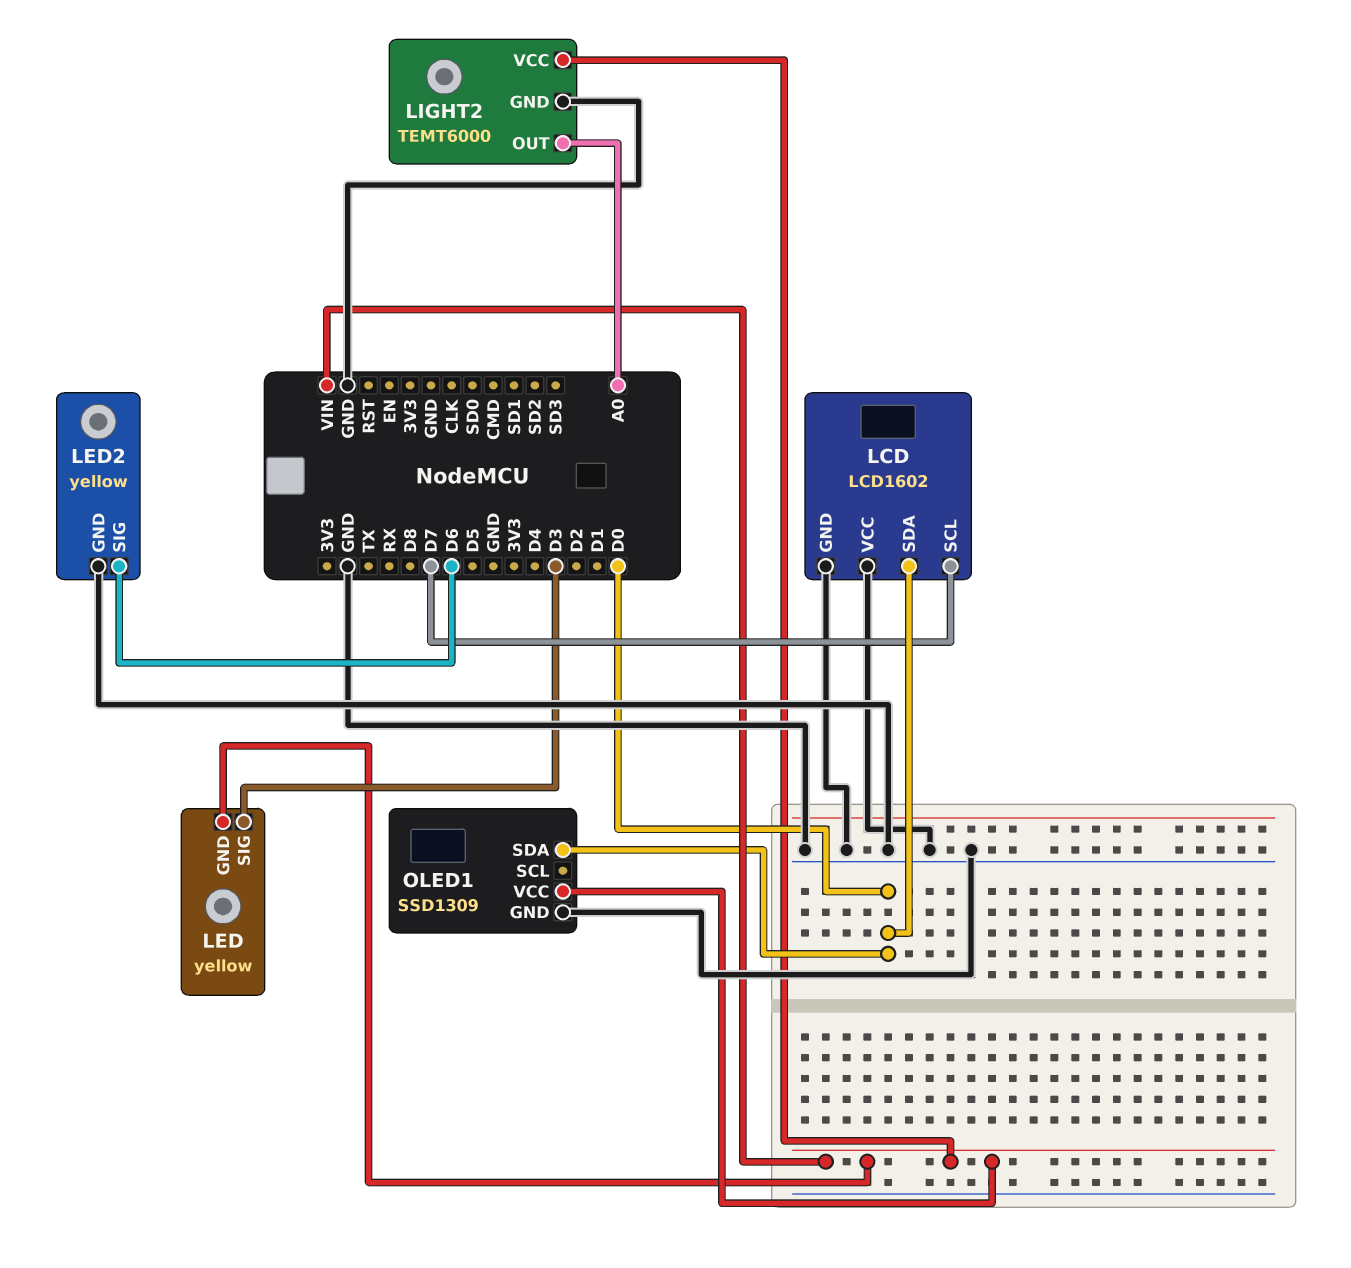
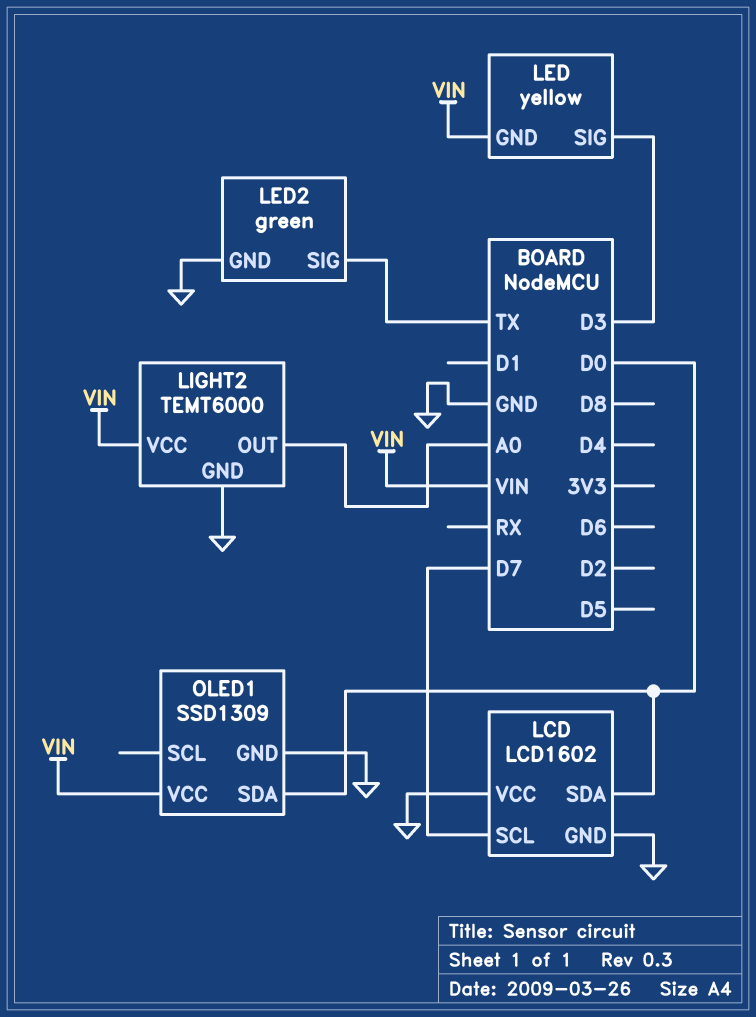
LED2: yellow -> green
LED2 pin SIG: D6 -> TX

